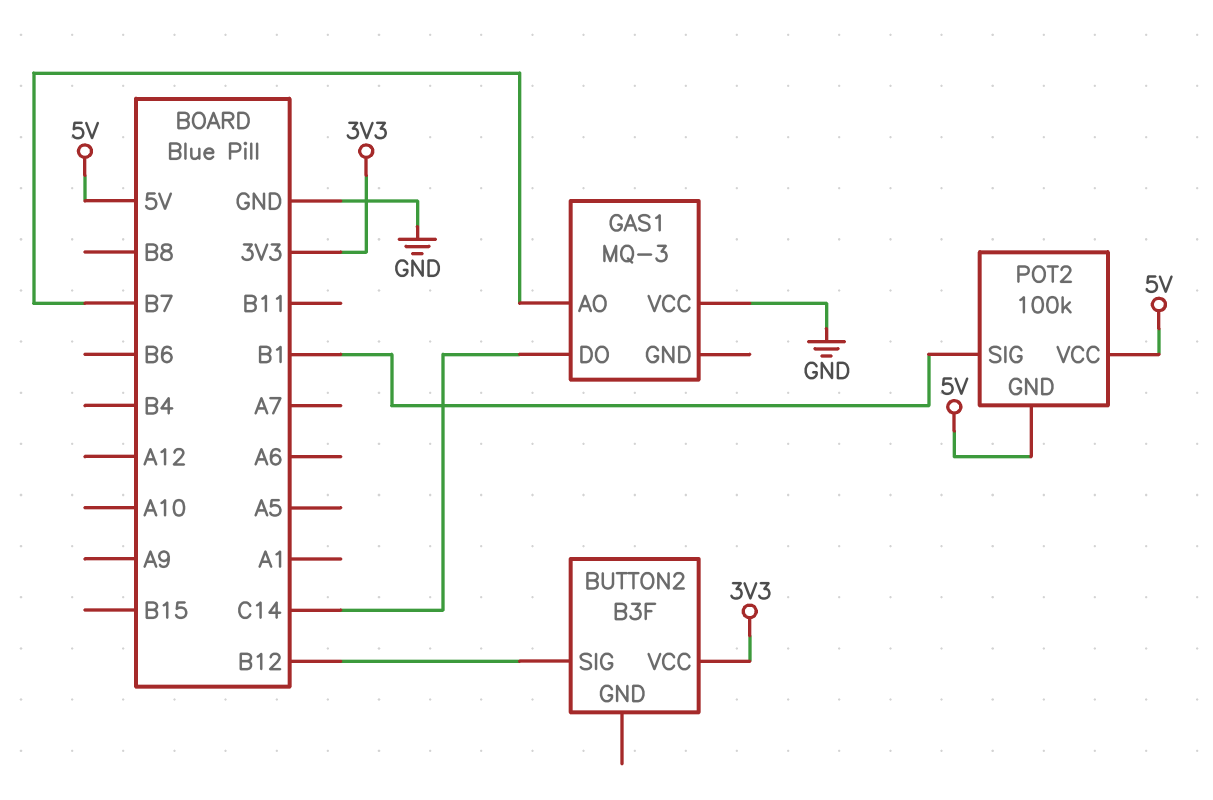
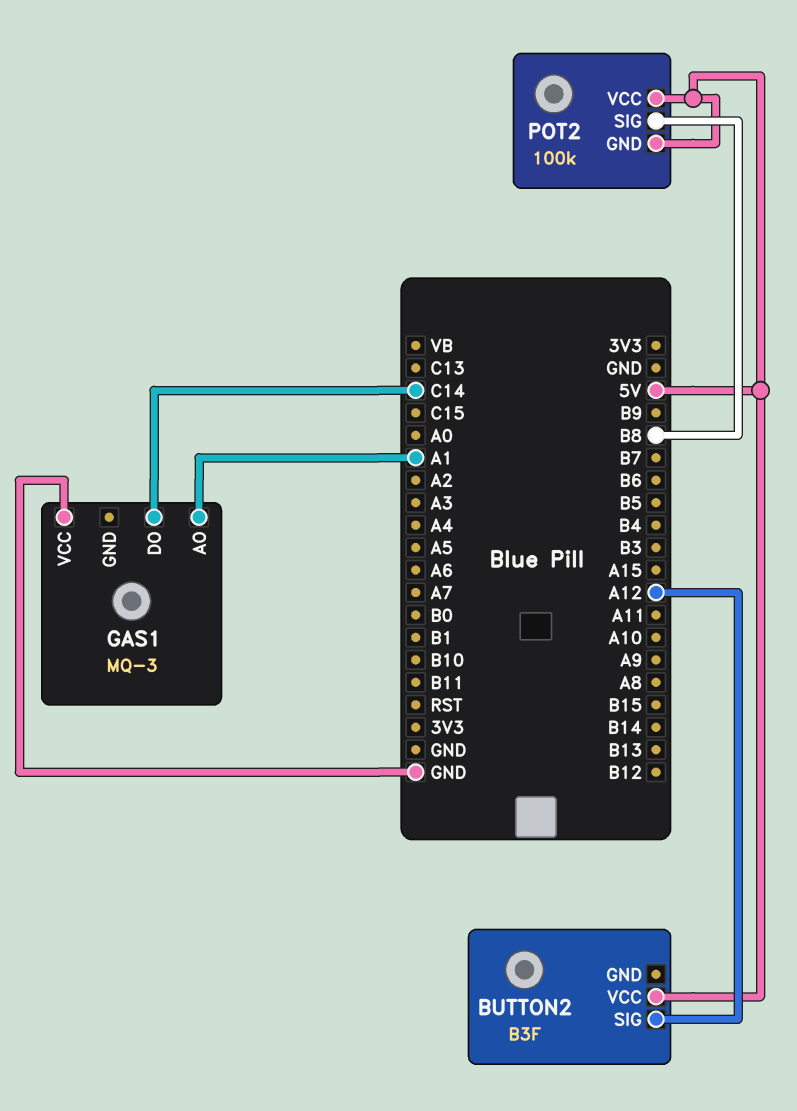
BUTTON2 pin SIG: B12 -> A12
BUTTON2 pin VCC: 3V3 -> 5V
GAS1 pin AO: B7 -> A1
POT2 pin SIG: B1 -> B8

